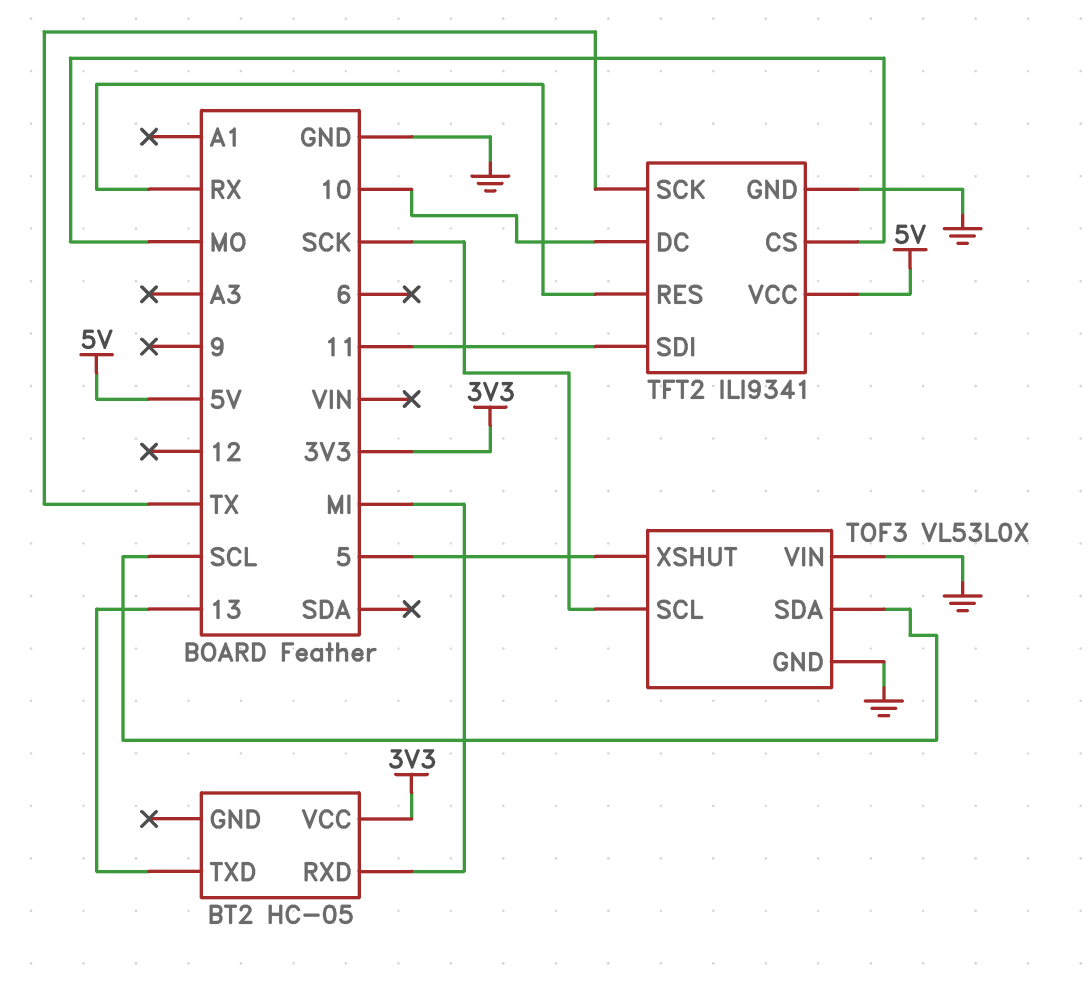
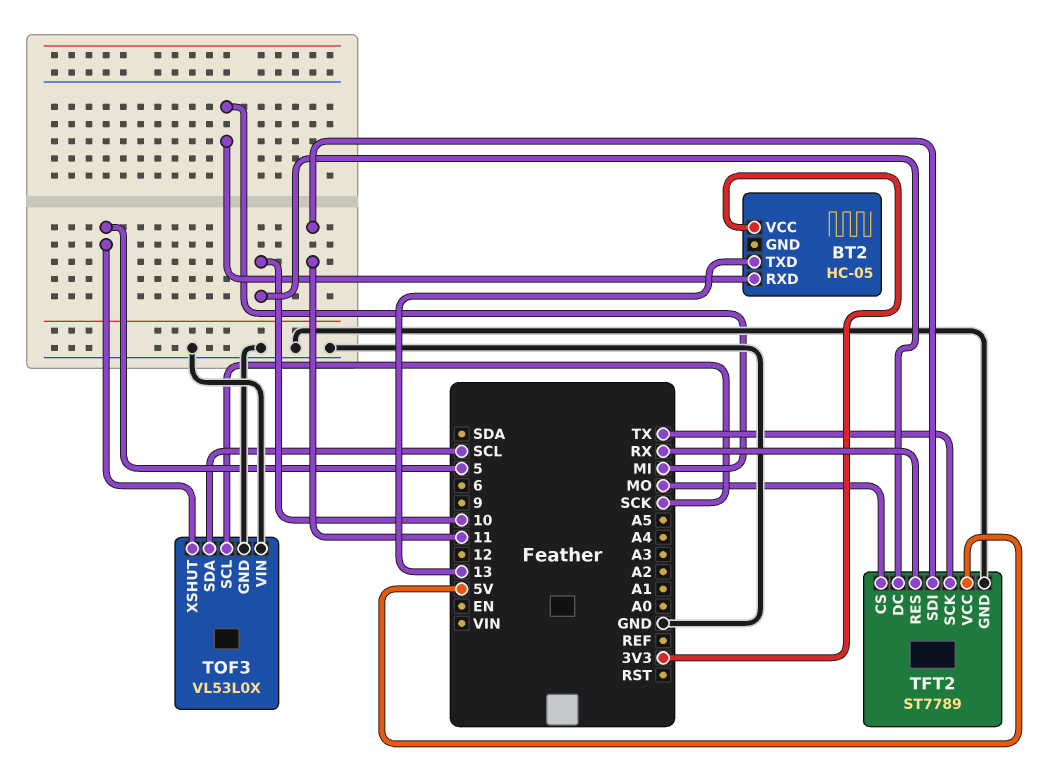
TFT2: ILI9341 -> ST7789

